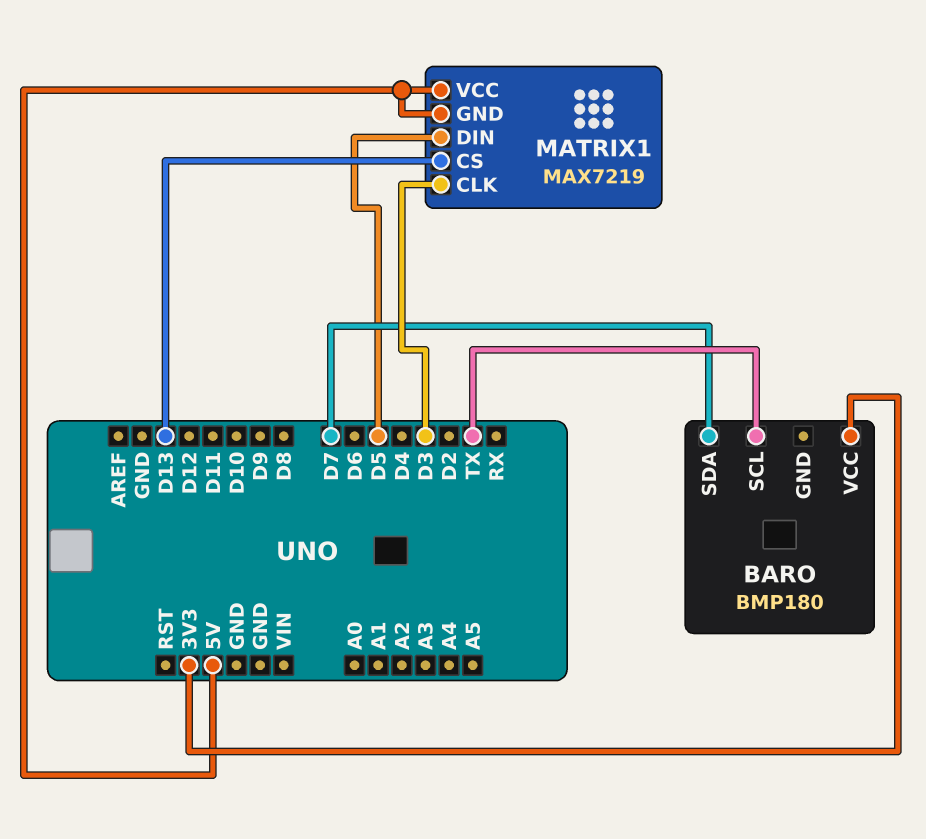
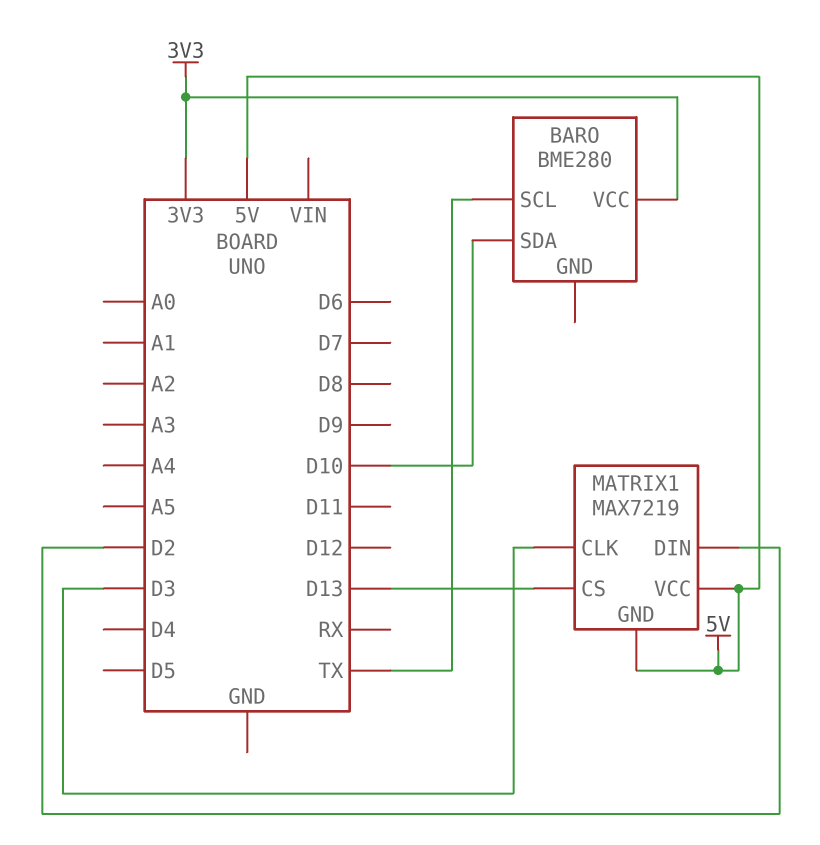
BARO: BMP180 -> BME280
BARO pin SDA: D7 -> D10
MATRIX1 pin DIN: D5 -> D2

